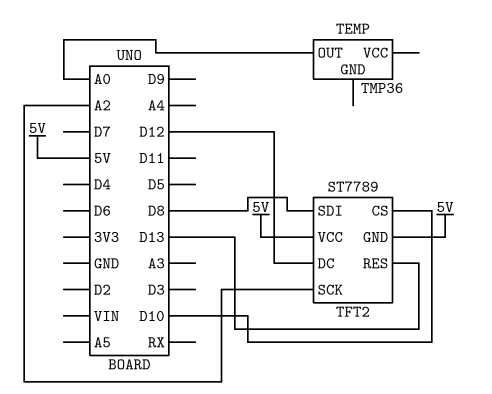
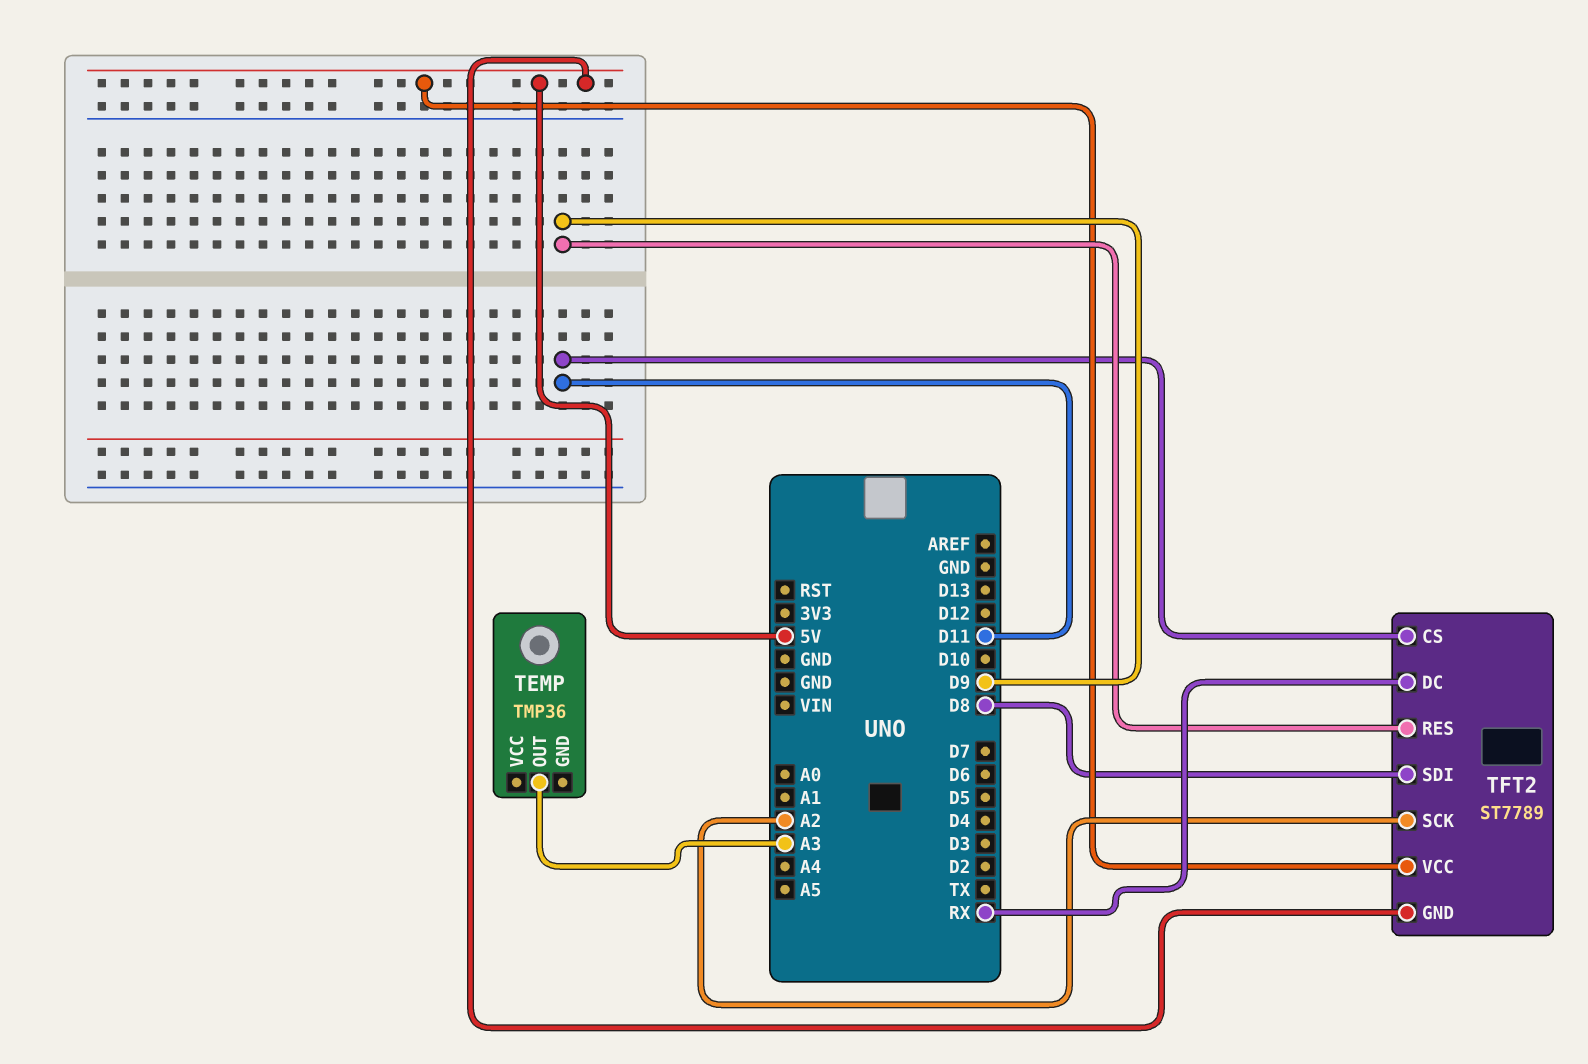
TEMP pin OUT: A0 -> A3
TFT2 pin CS: D10 -> D11
TFT2 pin DC: D12 -> RX
TFT2 pin RES: D13 -> D9

